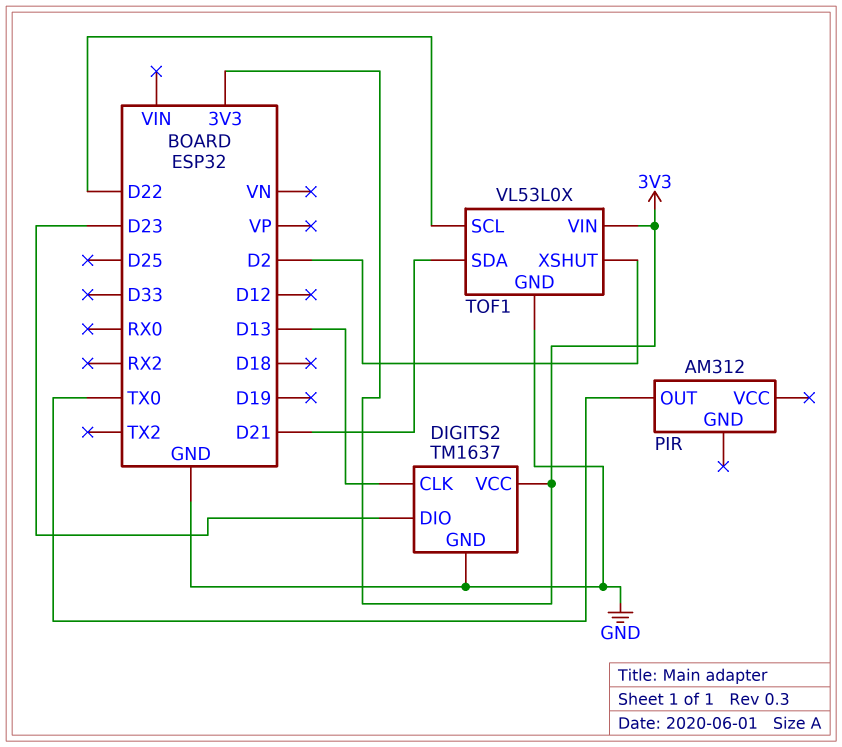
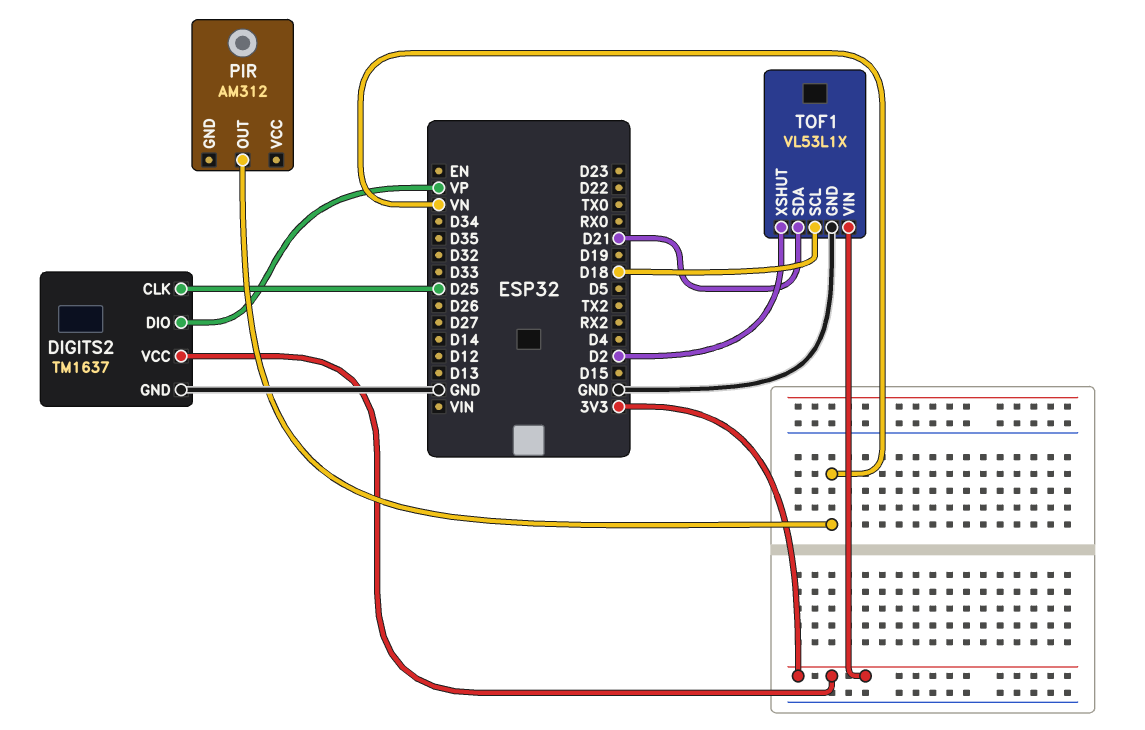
DIGITS2 pin CLK: D13 -> D25
DIGITS2 pin DIO: D23 -> VP
PIR pin OUT: TX0 -> VN
TOF1: VL53L0X -> VL53L1X
TOF1 pin SCL: D22 -> D18

